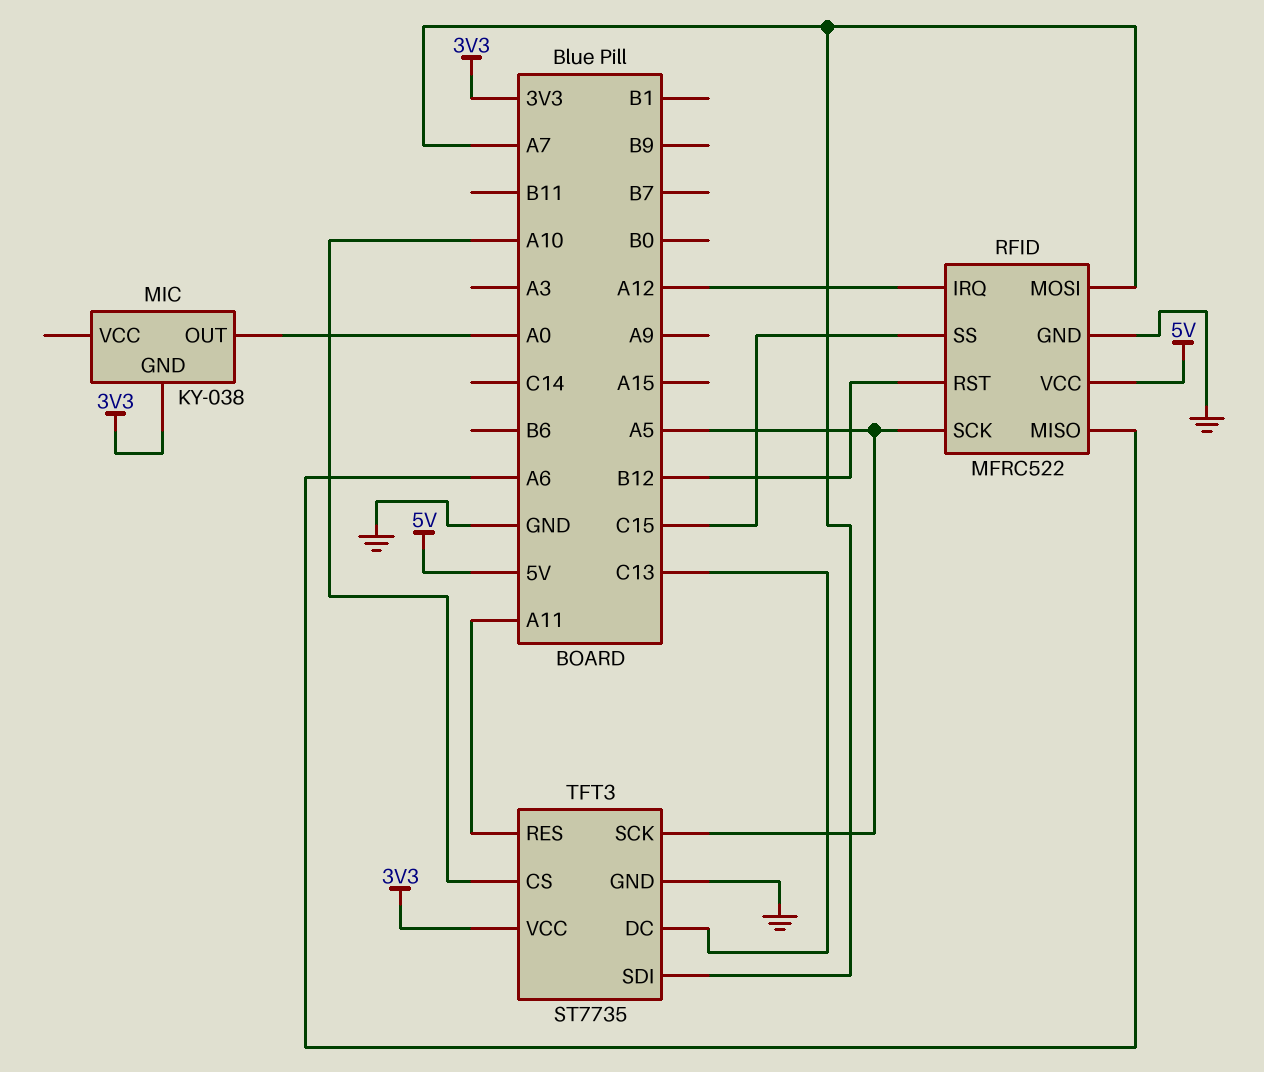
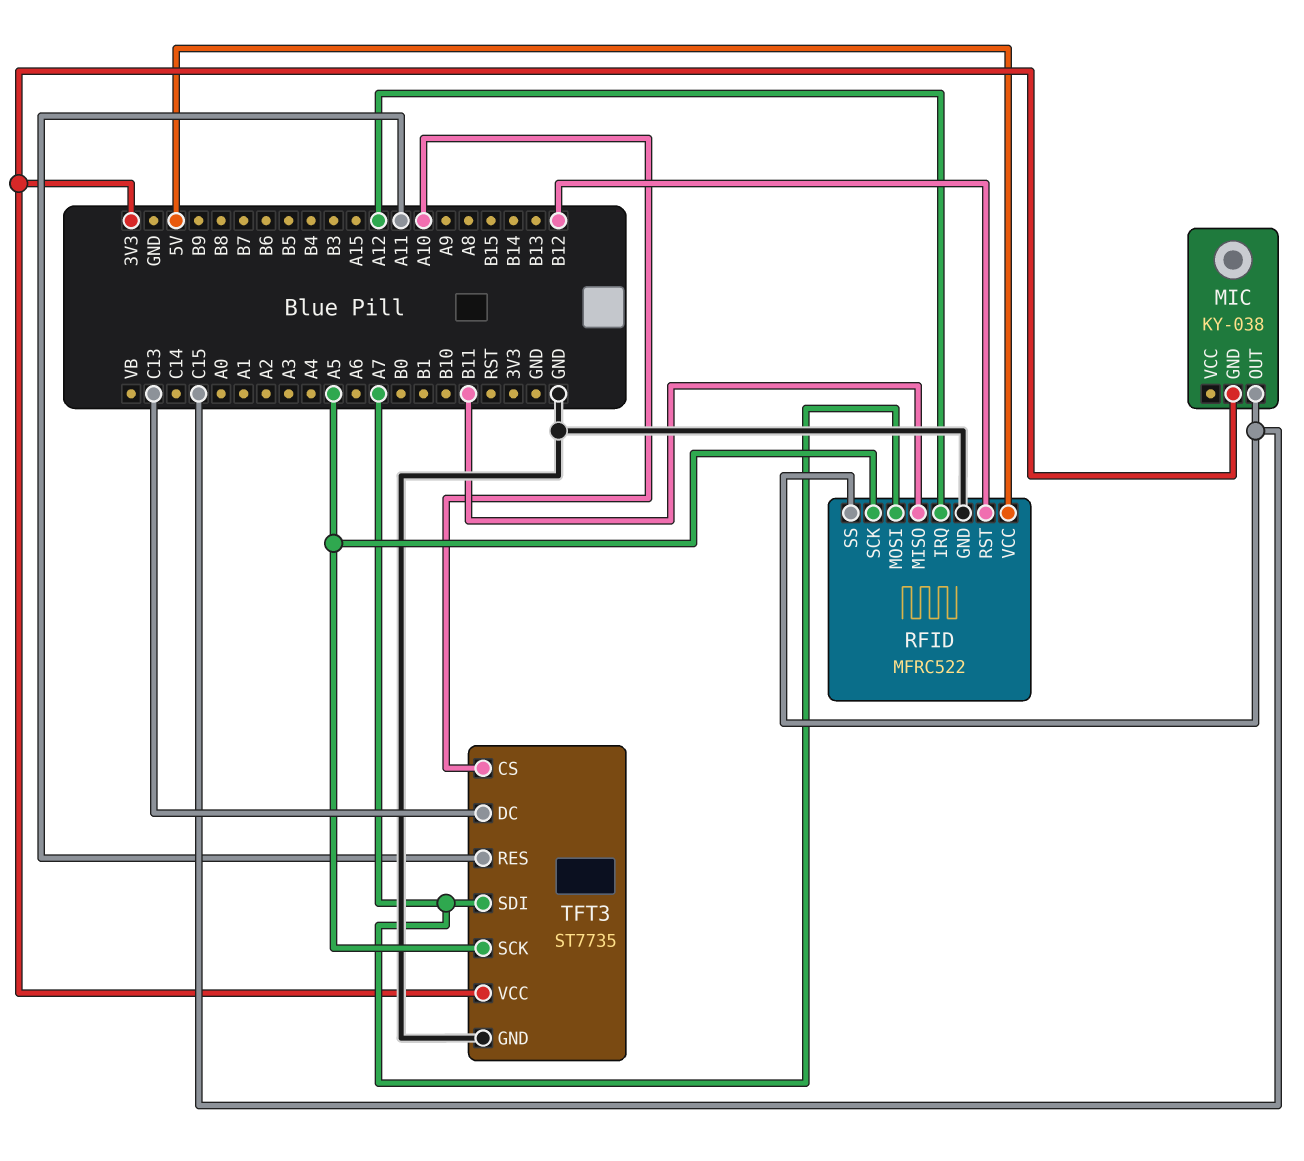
MIC pin OUT: A0 -> C15
RFID pin MISO: A6 -> B11

